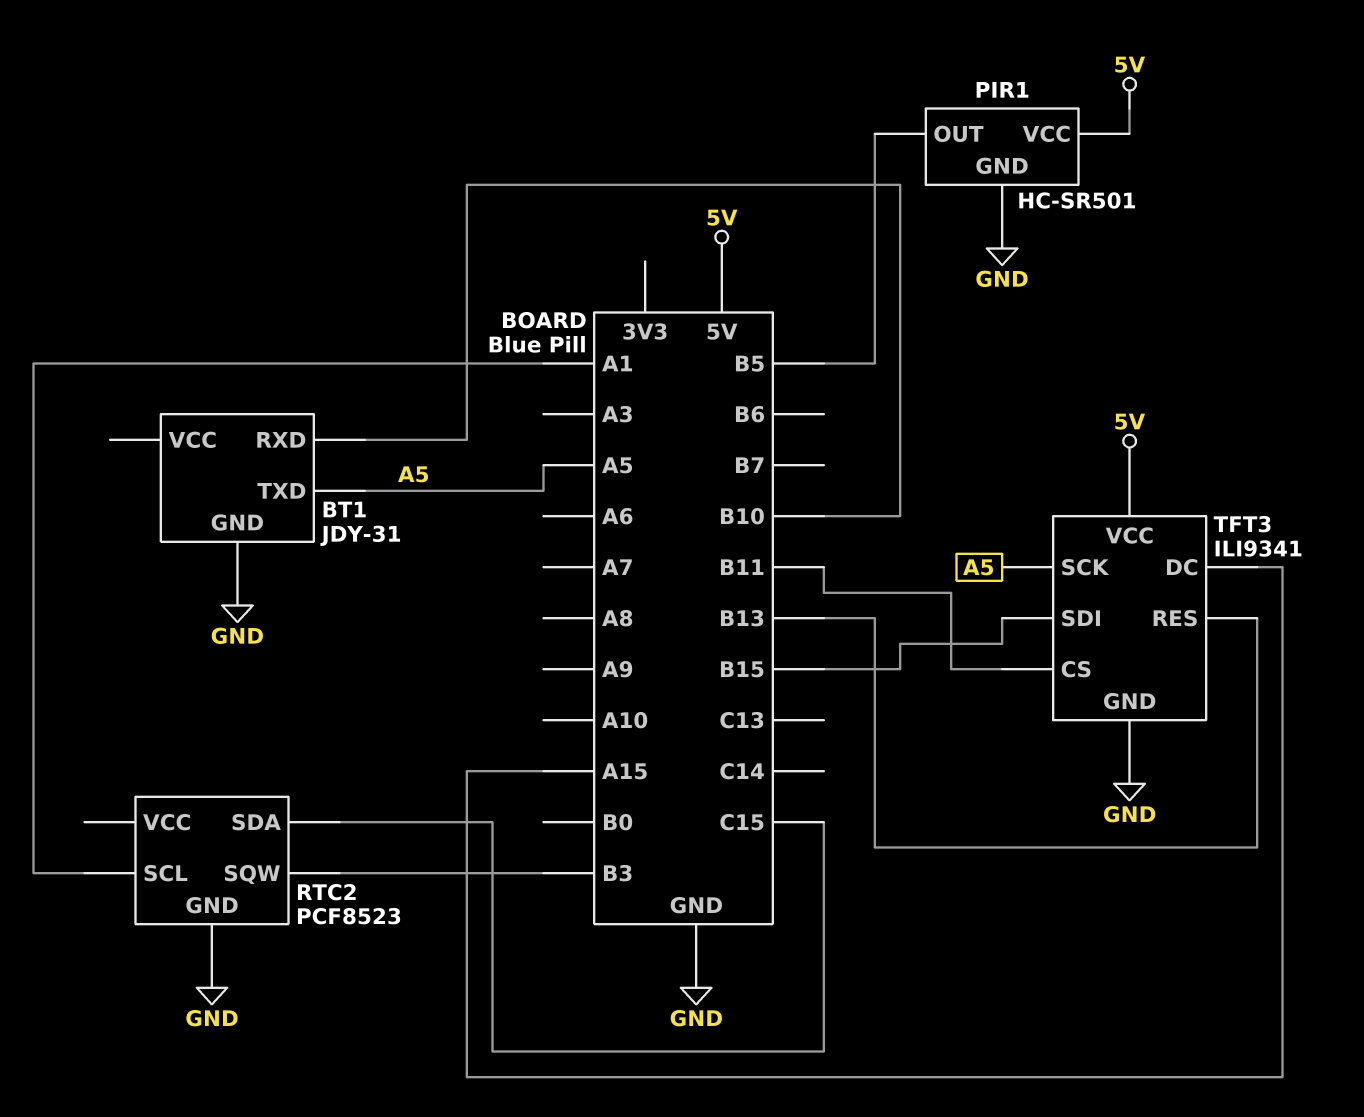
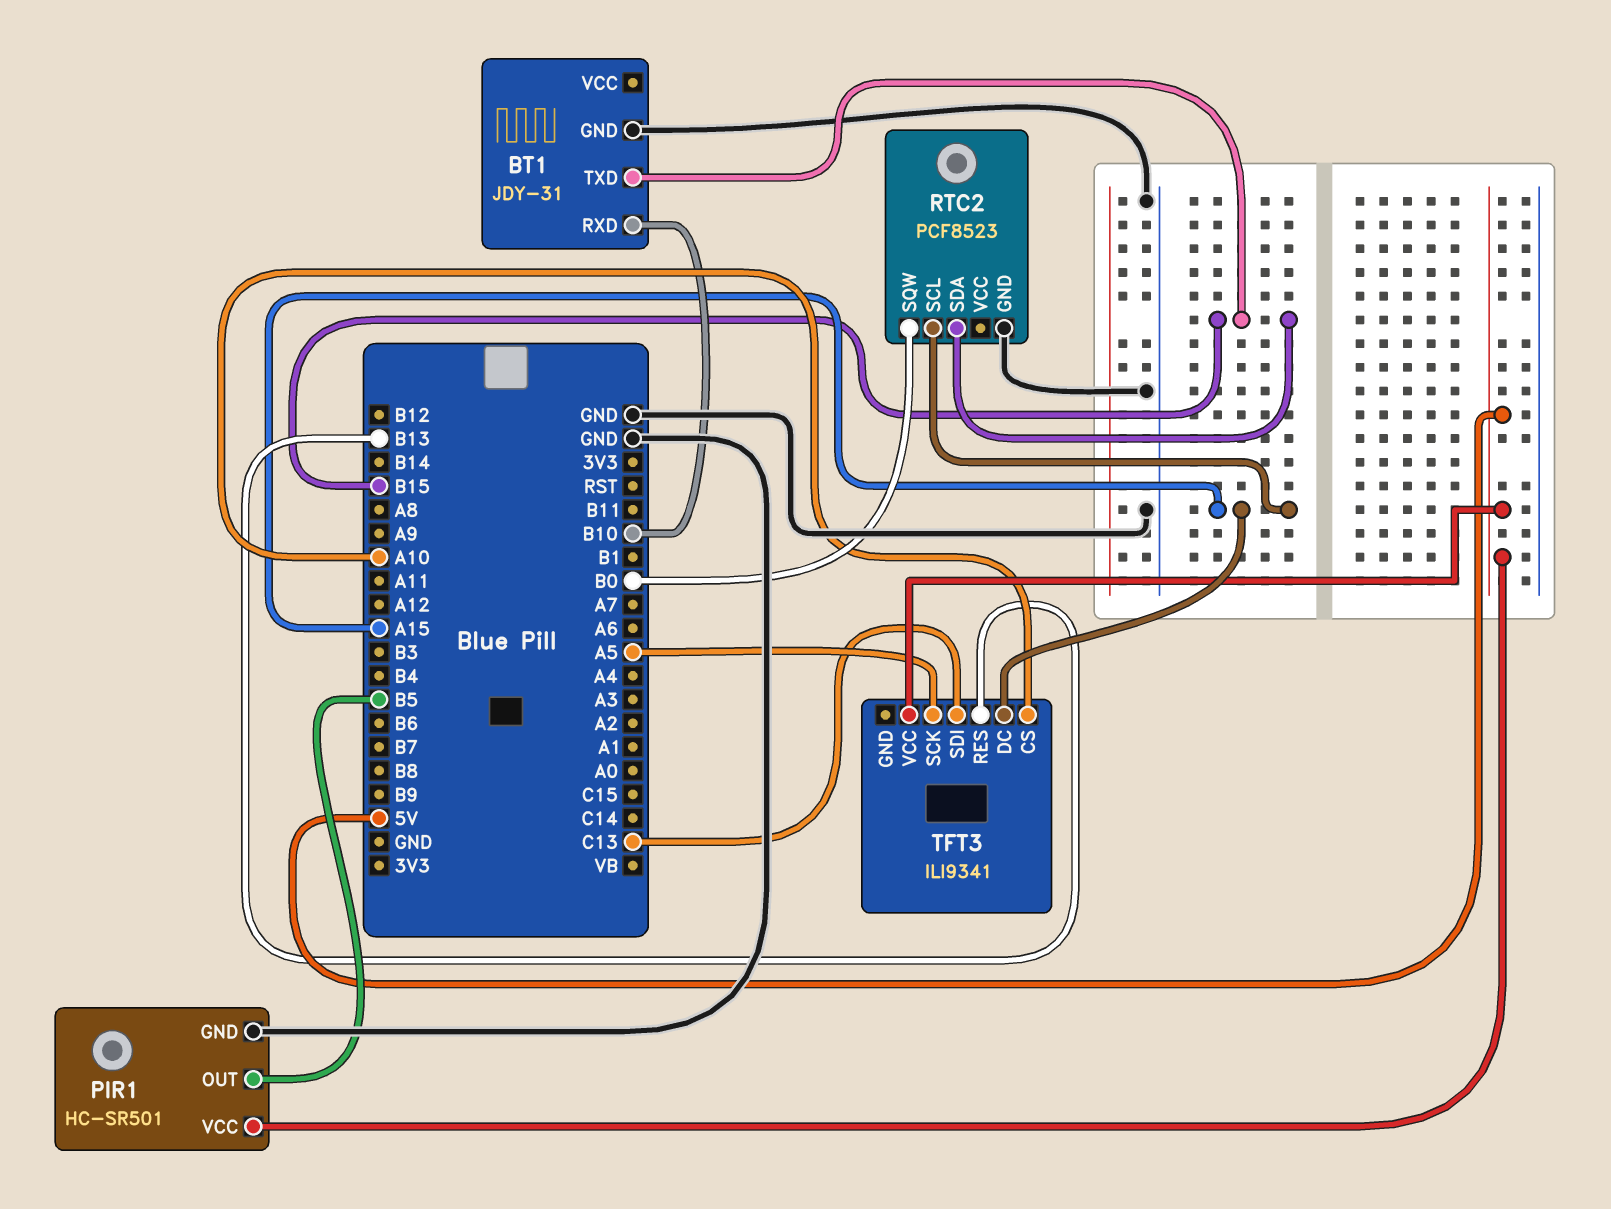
BT1 pin TXD: A5 -> B15
RTC2 pin SCL: A1 -> A15
RTC2 pin SDA: C15 -> B15
RTC2 pin SQW: B3 -> B0
TFT3 pin CS: B11 -> A10
TFT3 pin GND: GND -> none
TFT3 pin SDI: B15 -> C13

